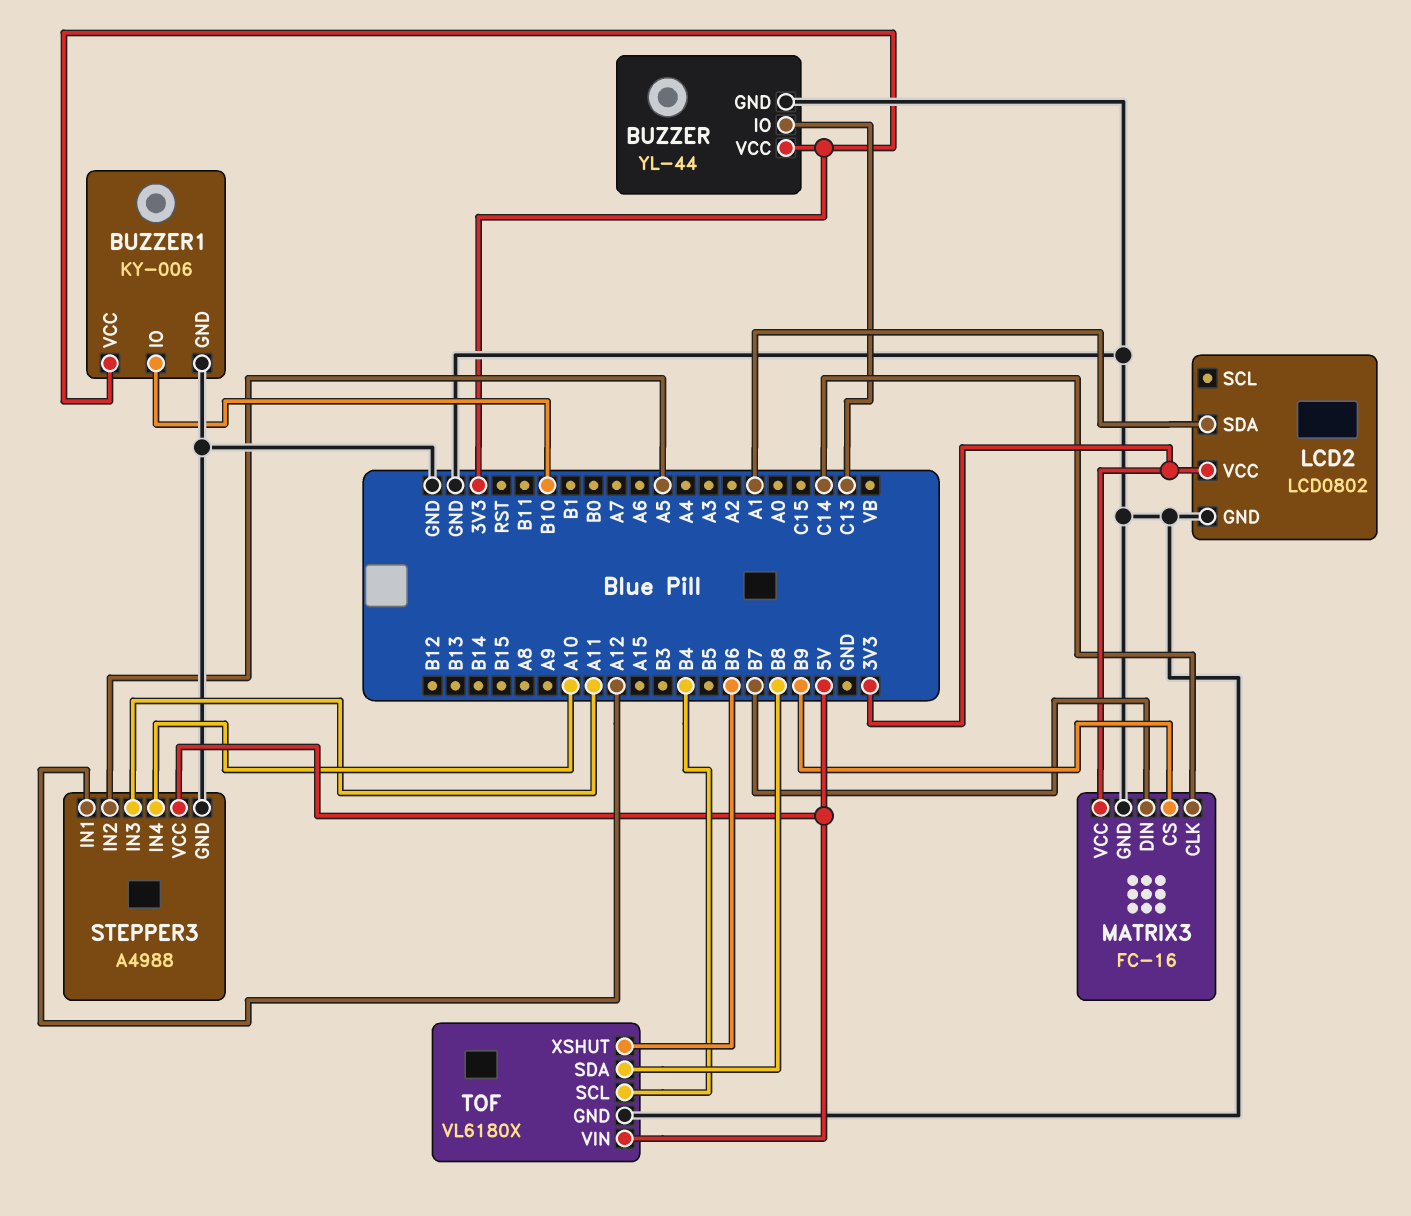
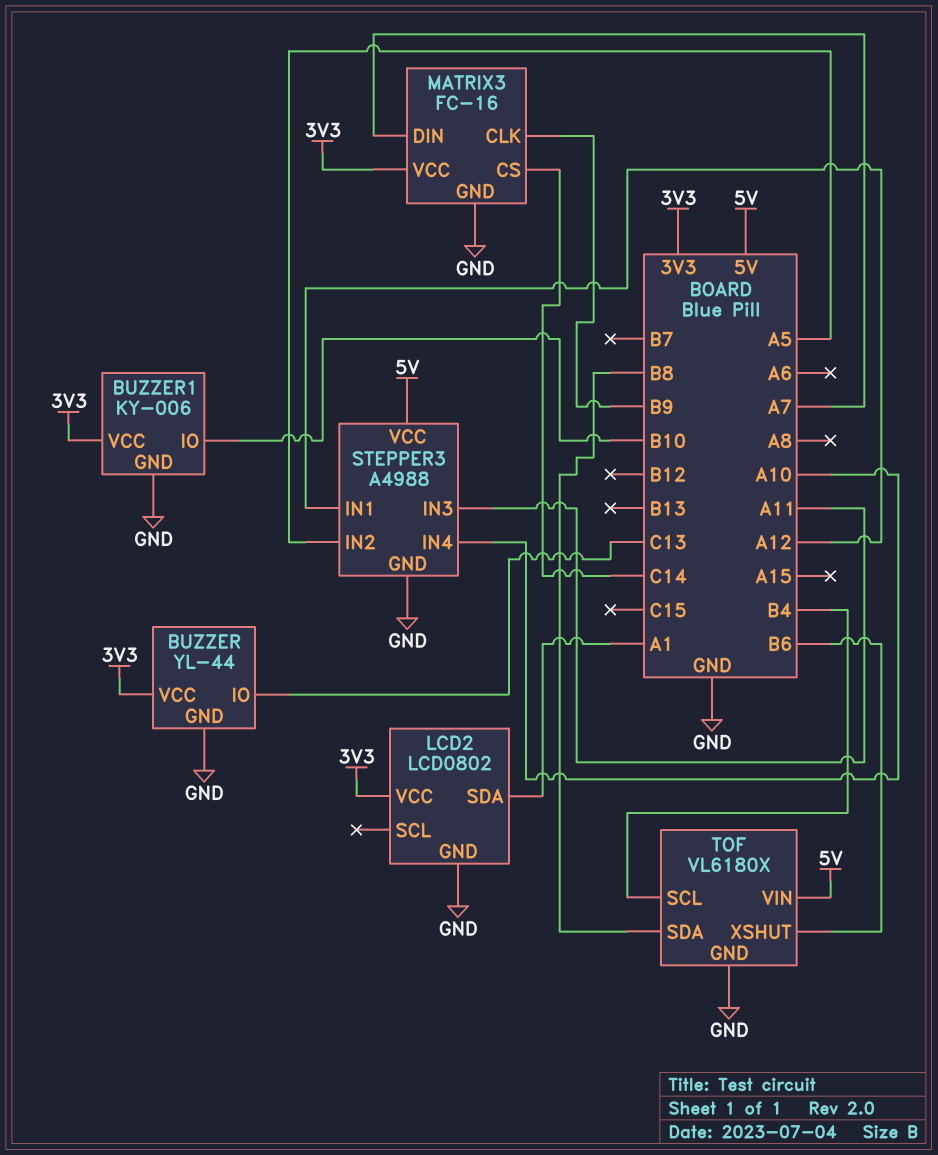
MATRIX3 pin CLK: C14 -> B9
MATRIX3 pin CS: B9 -> C14
MATRIX3 pin DIN: B7 -> A7

